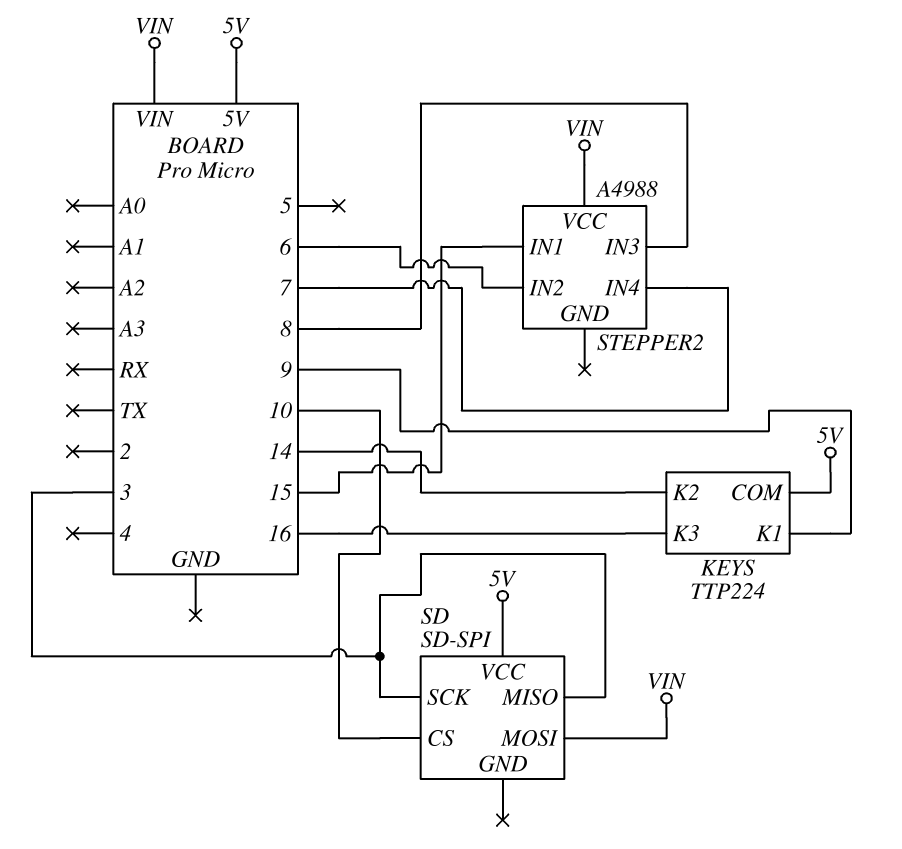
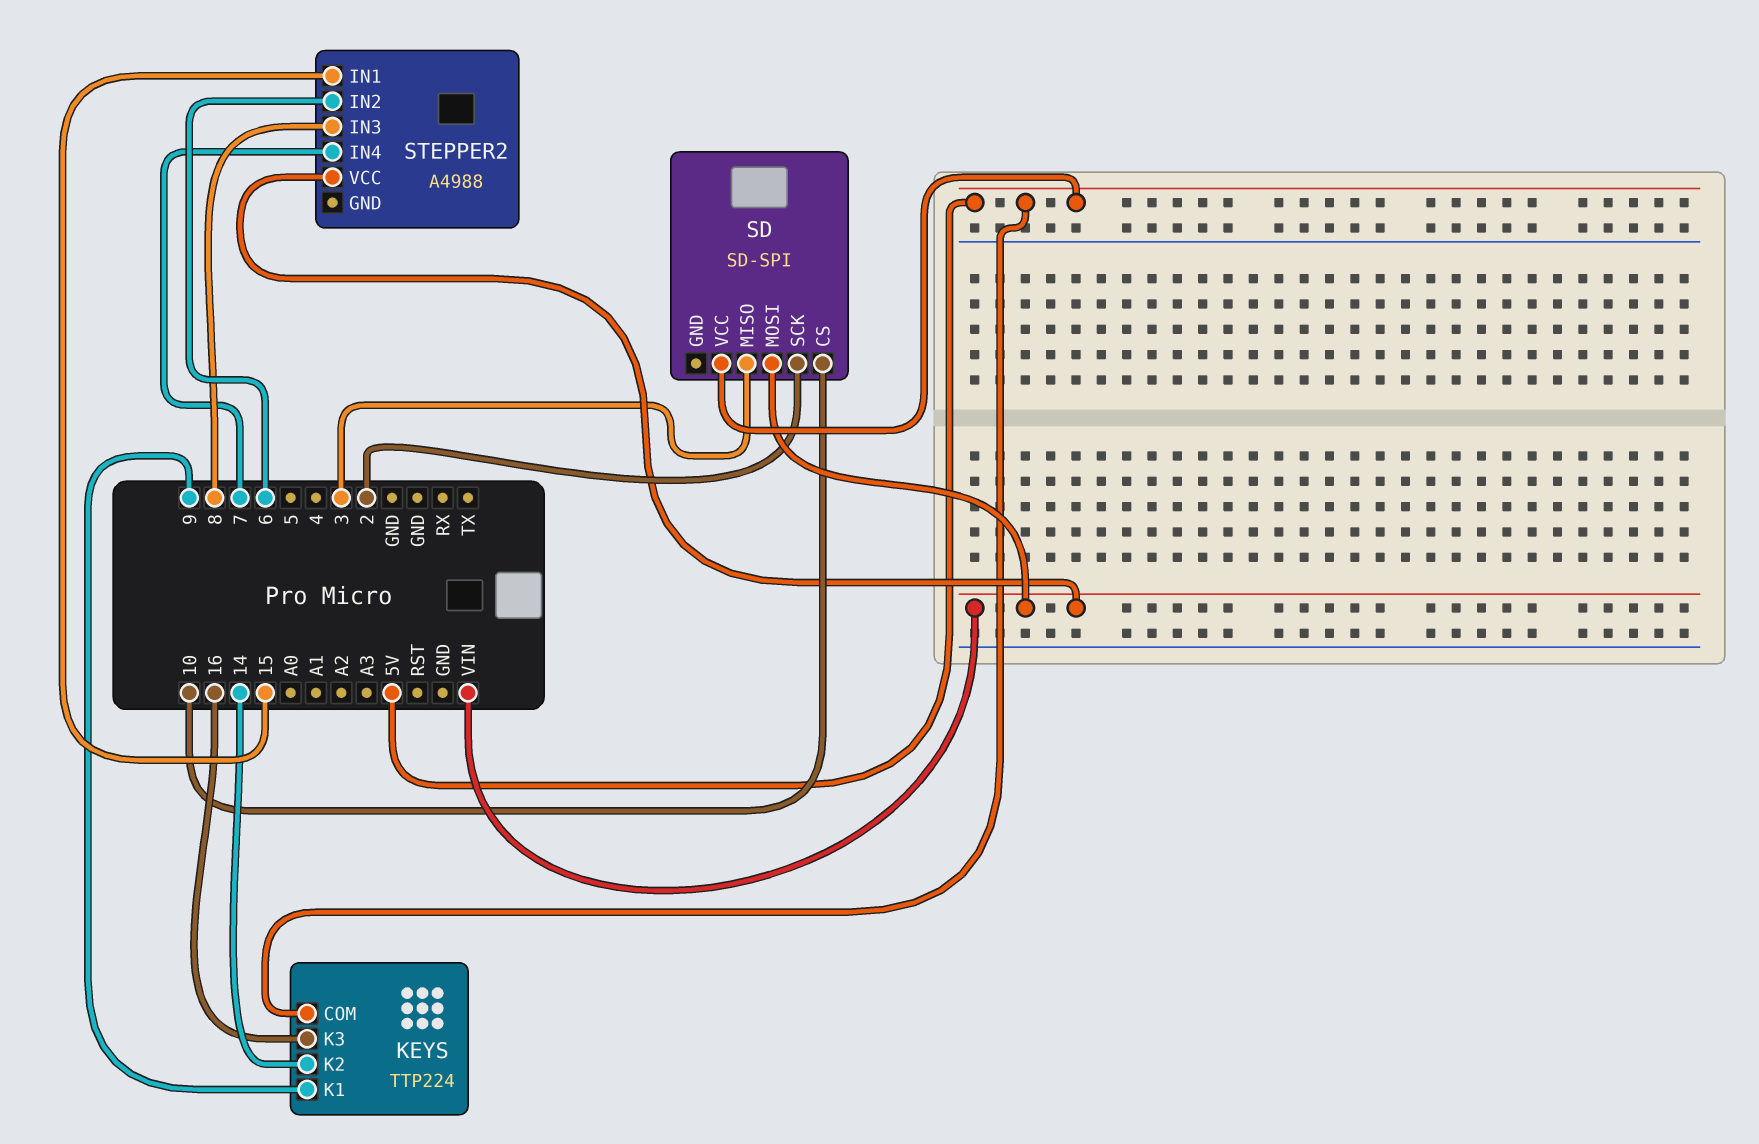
SD pin SCK: 3 -> 2

